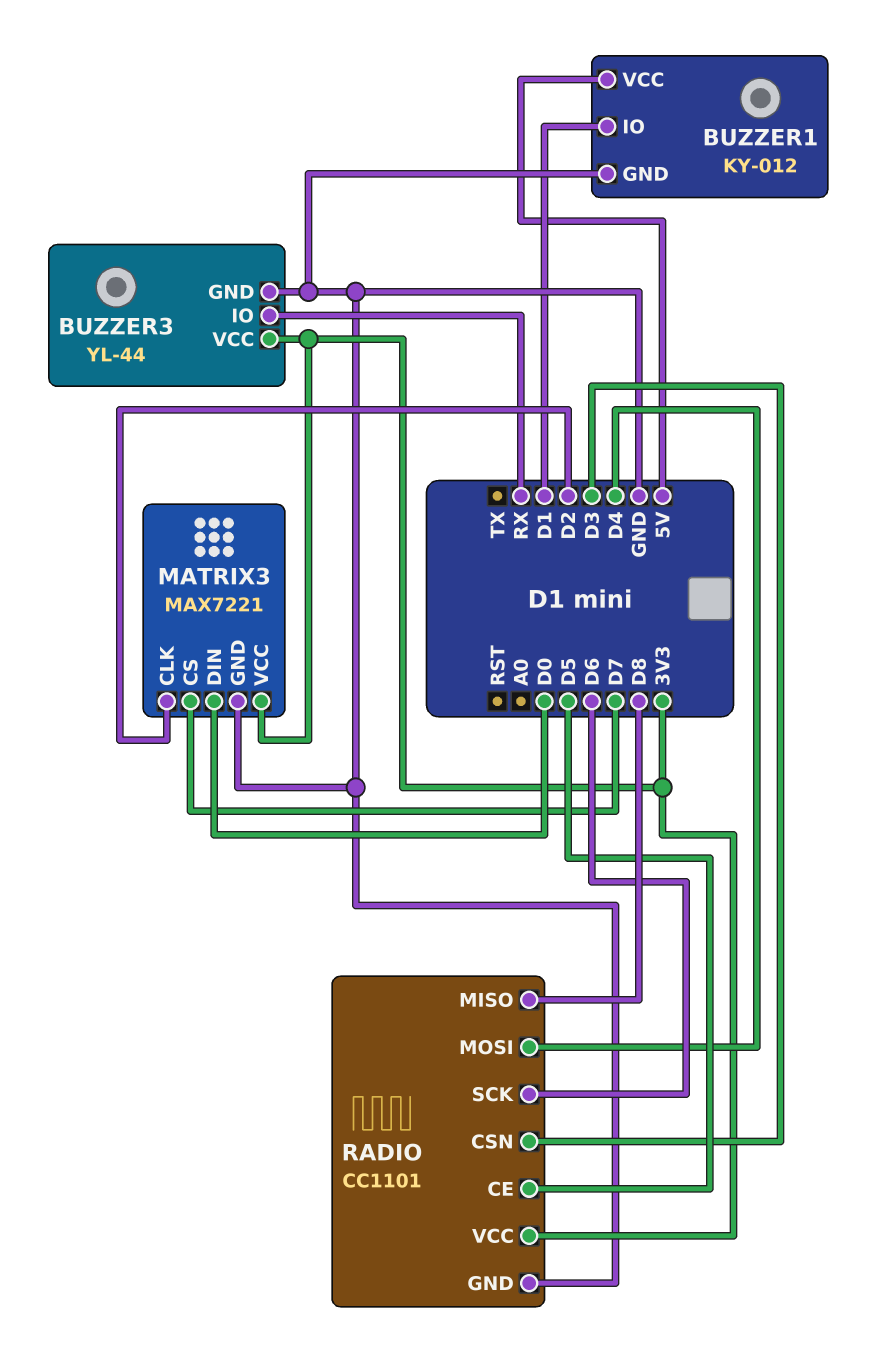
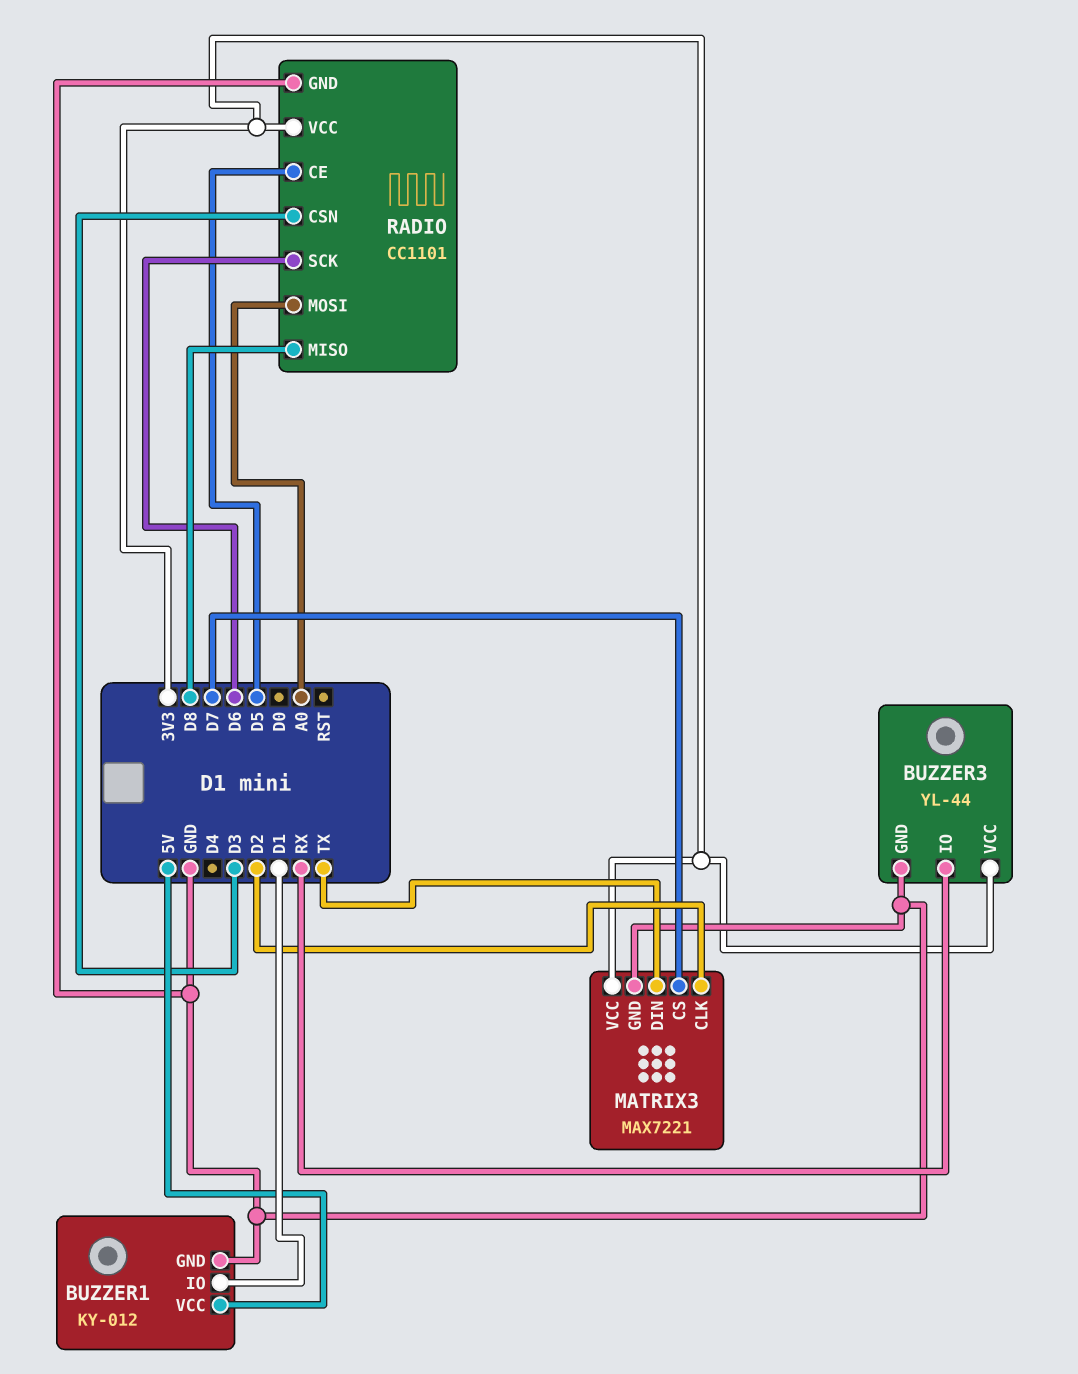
MATRIX3 pin DIN: D0 -> TX
RADIO pin MOSI: D4 -> A0

